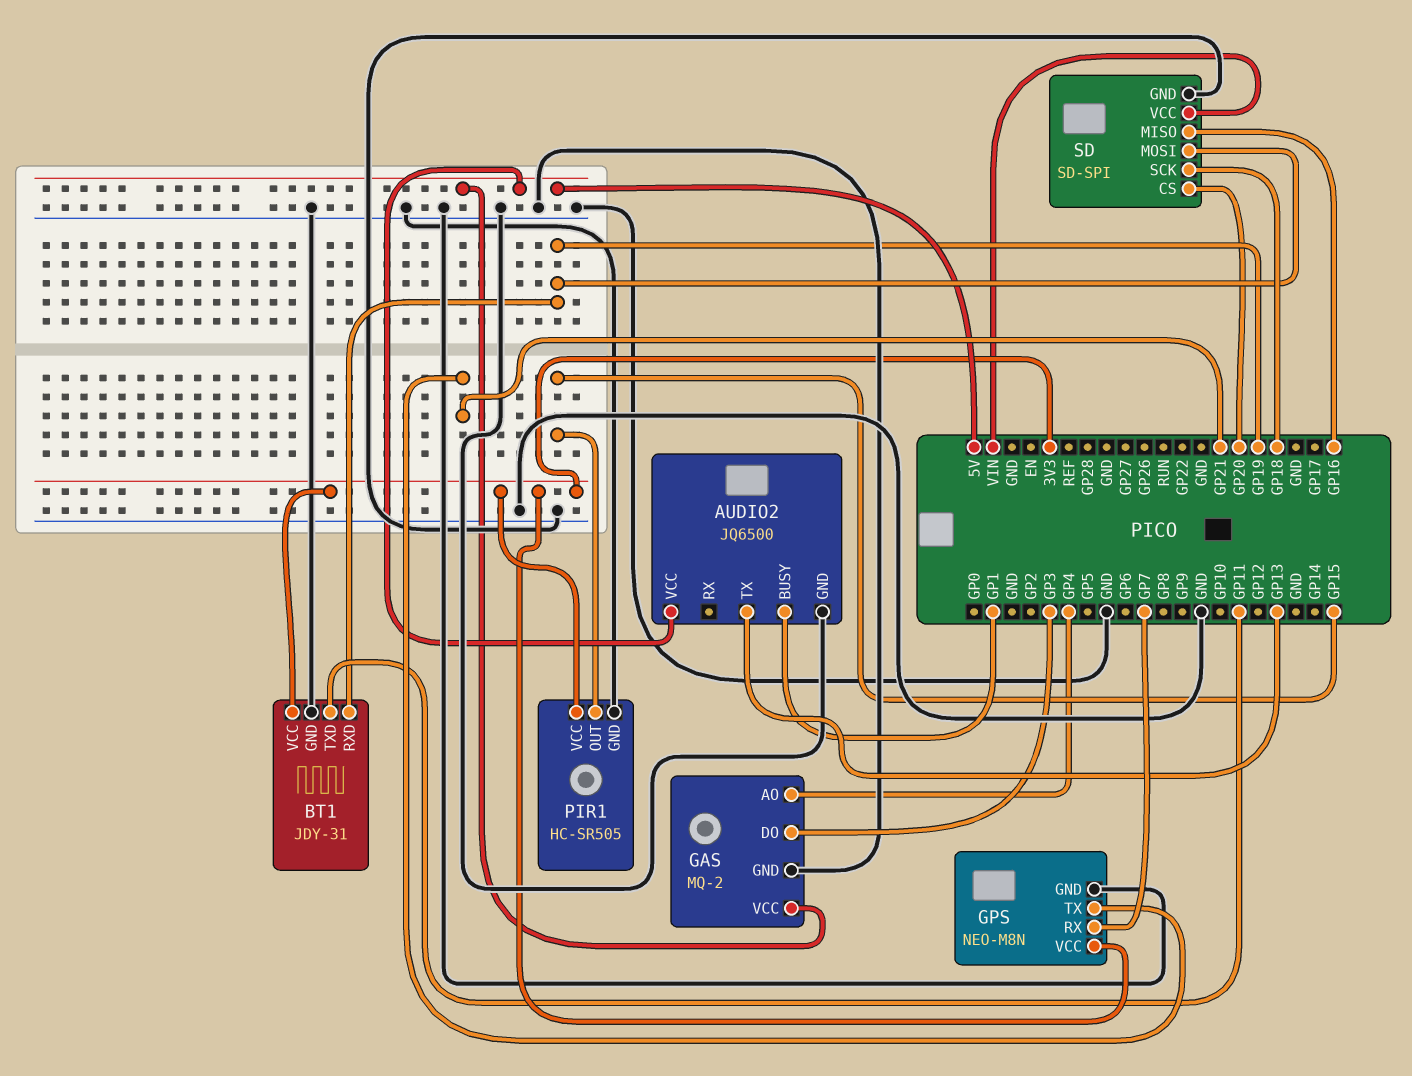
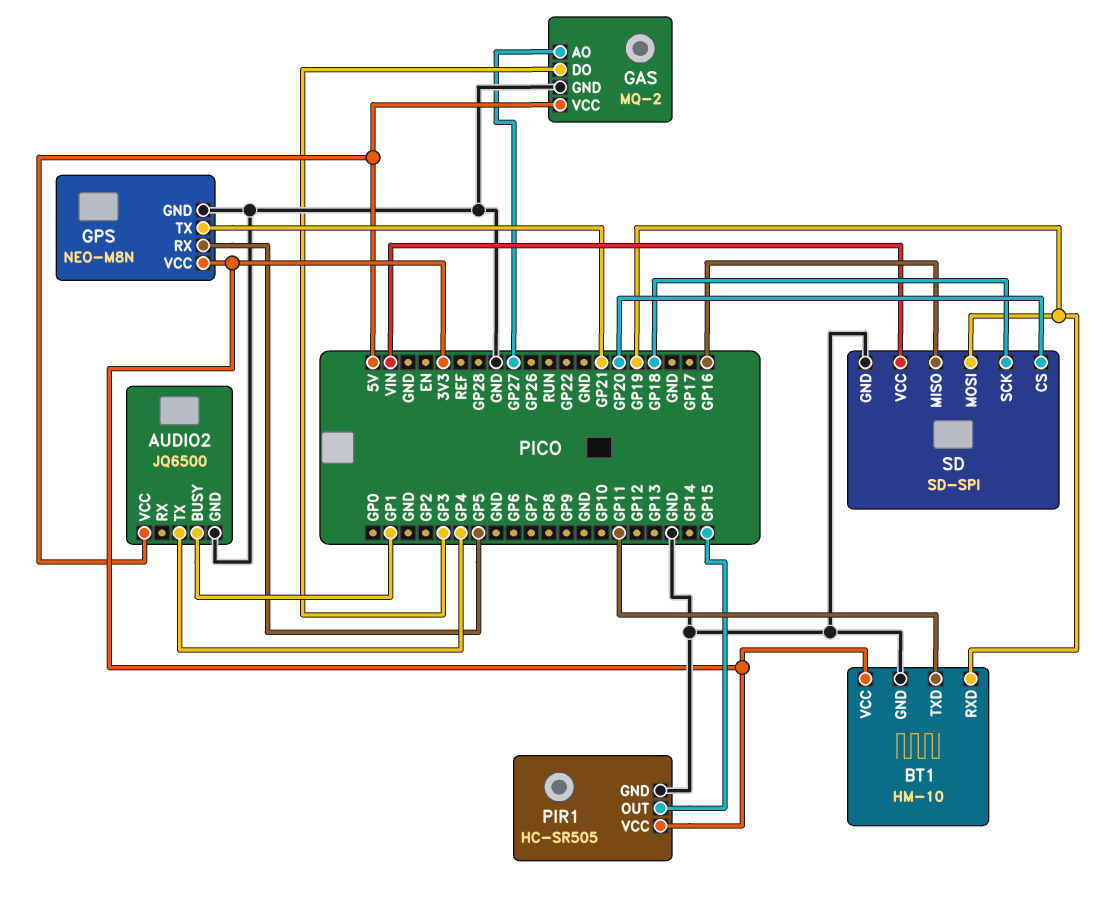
AUDIO2 pin TX: GP13 -> GP4
BT1: JDY-31 -> HM-10
GAS pin AO: GP4 -> GP27
GPS pin RX: GP7 -> GP5

